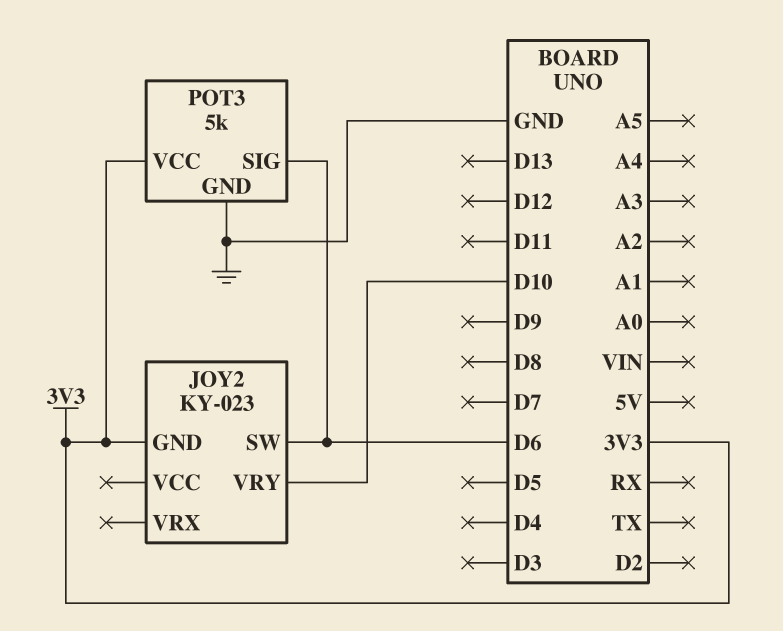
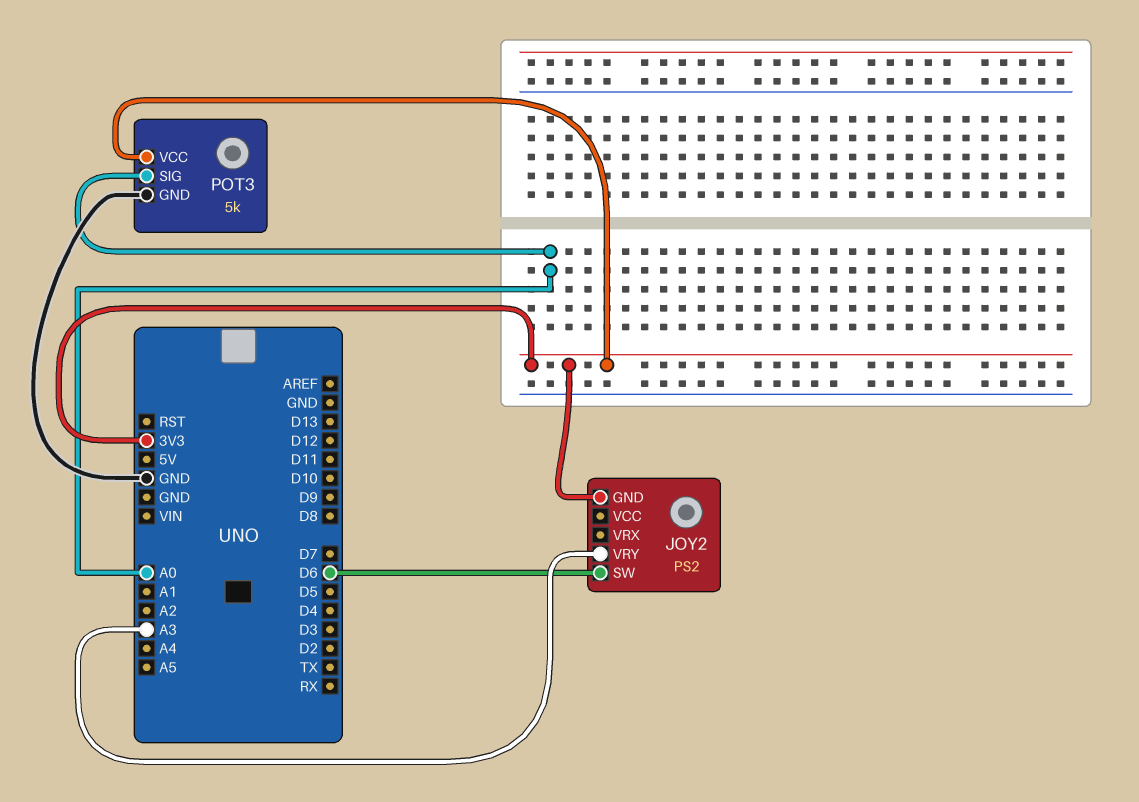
JOY2: KY-023 -> PS2
JOY2 pin VRY: D10 -> A3
POT3 pin SIG: D6 -> A0

